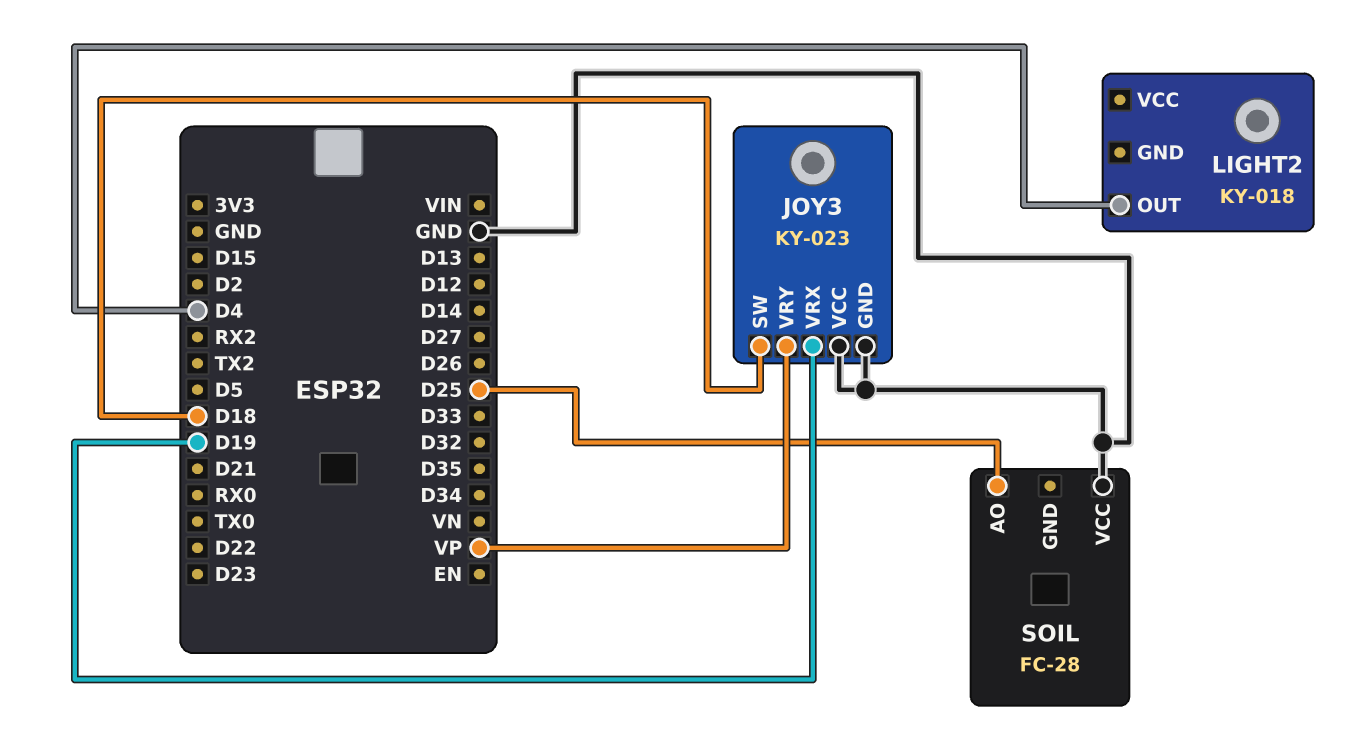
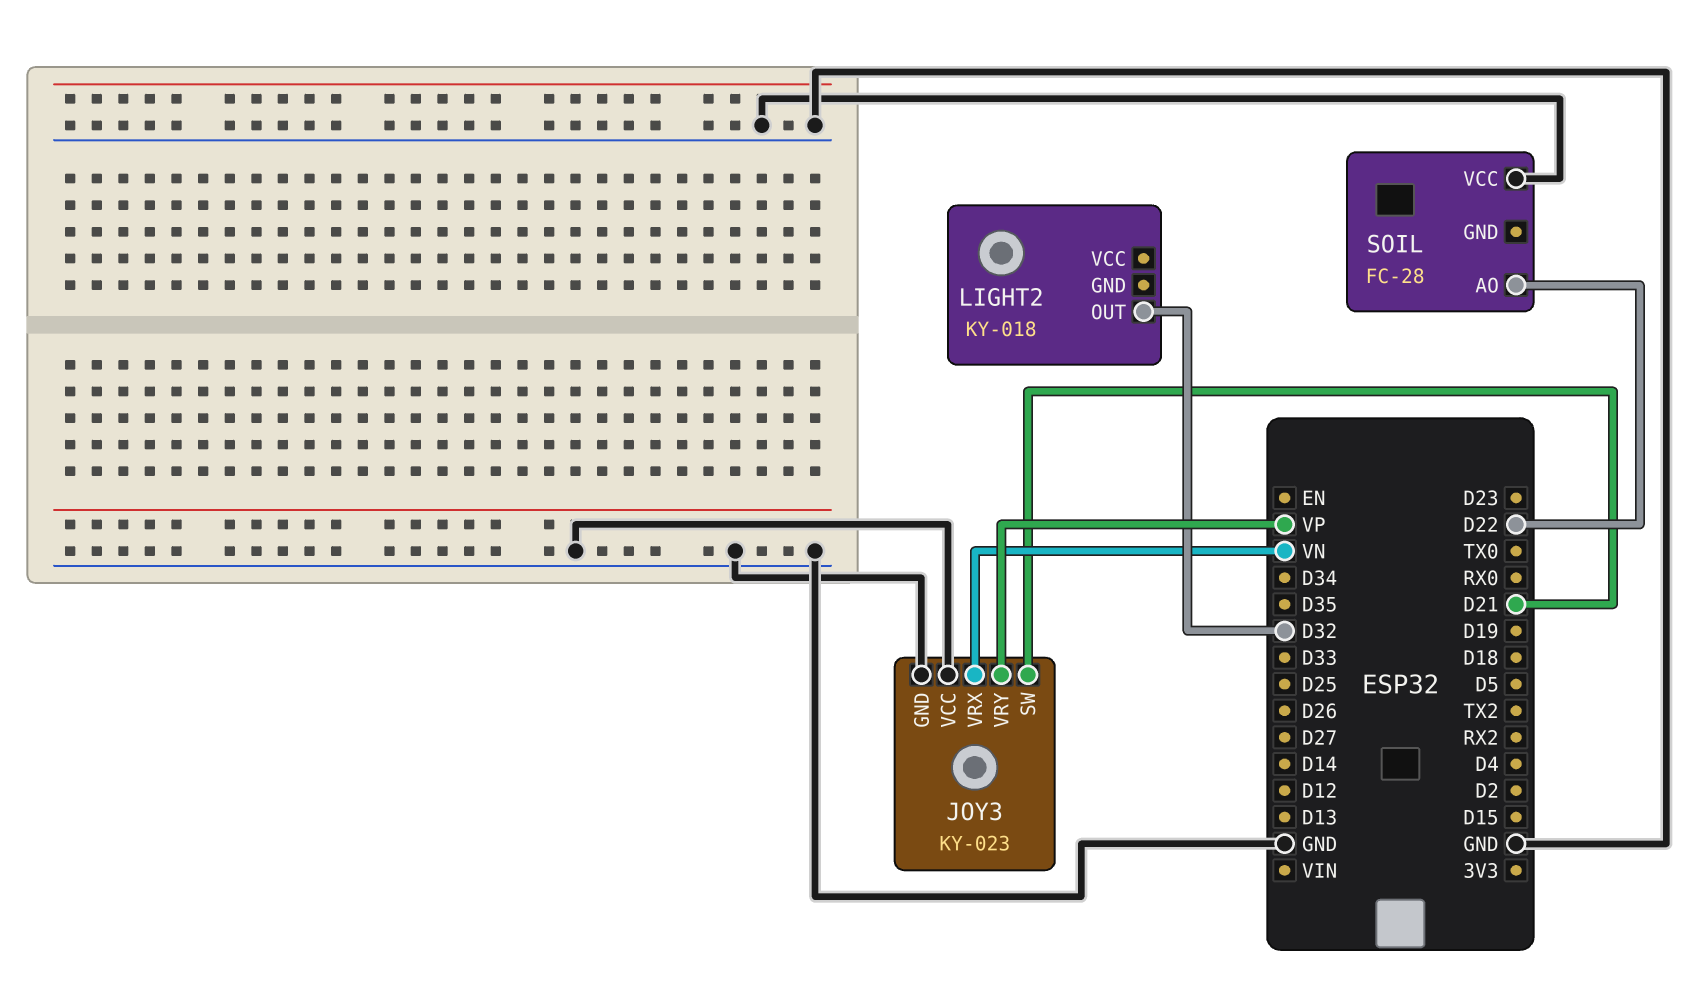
JOY3 pin SW: D18 -> D21
JOY3 pin VRX: D19 -> VN
LIGHT2 pin OUT: D4 -> D32
SOIL pin AO: D25 -> D22

